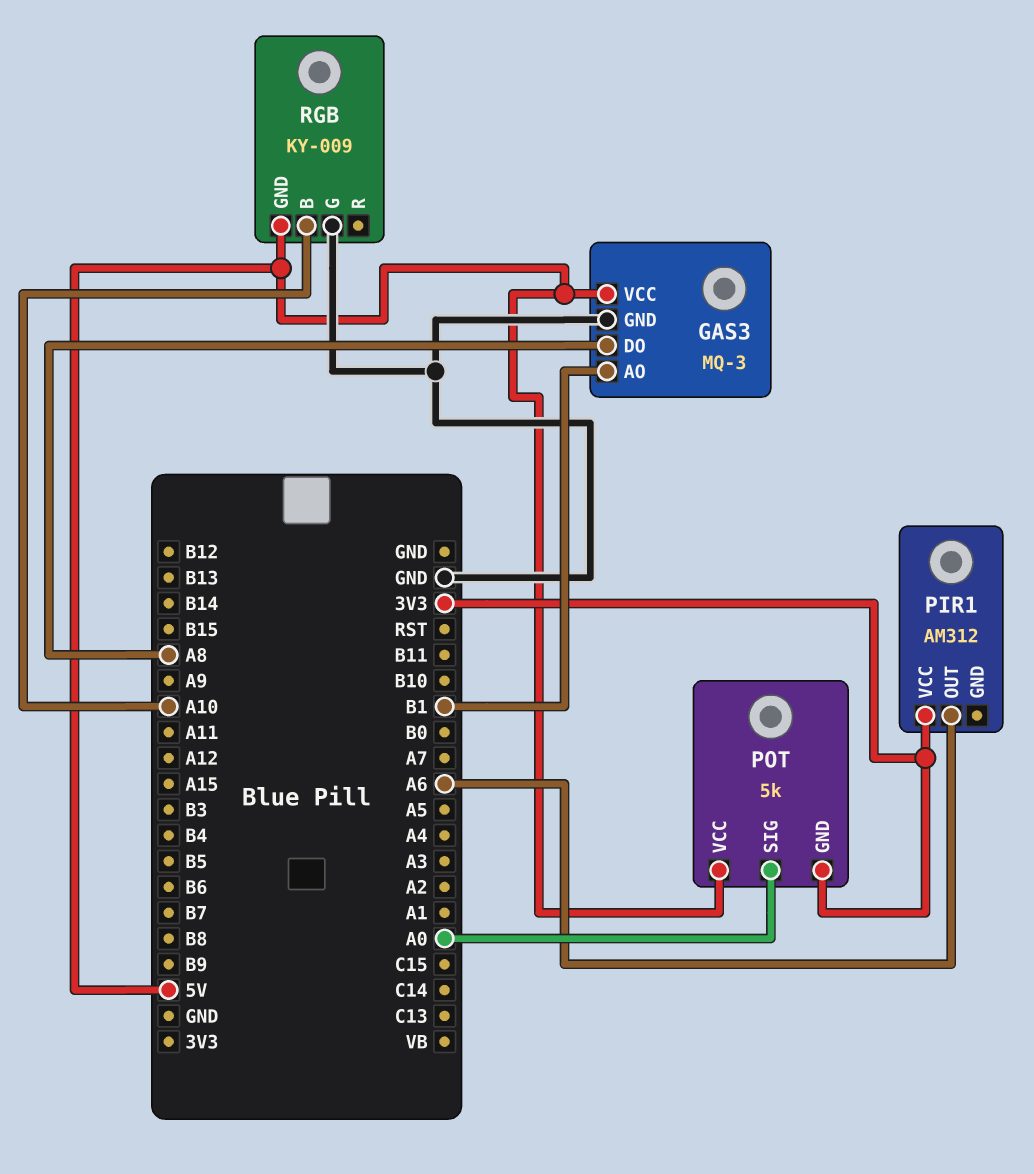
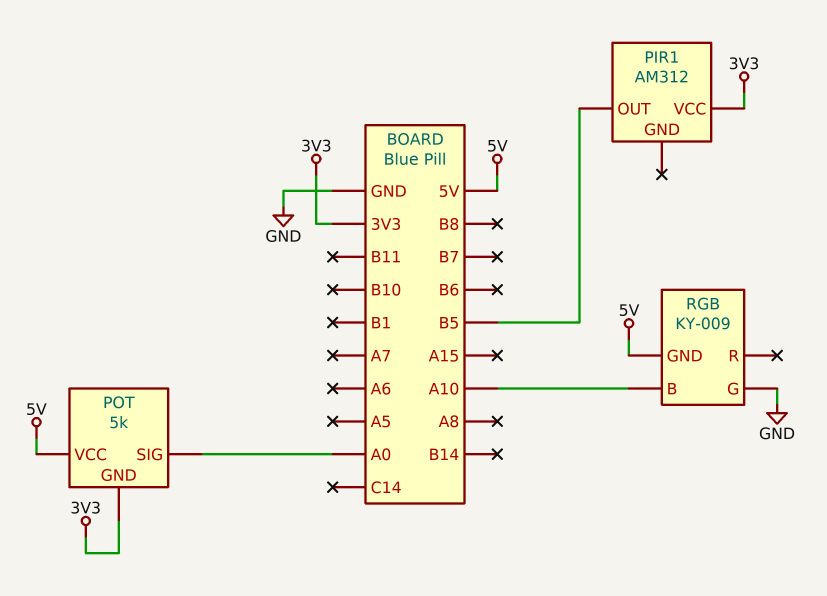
GAS3: MQ-3 -> none
GAS3 pin AO: B1 -> none
GAS3 pin DO: A8 -> none
GAS3 pin GND: GND -> none
GAS3 pin VCC: 5V -> none
PIR1 pin OUT: A6 -> B5

